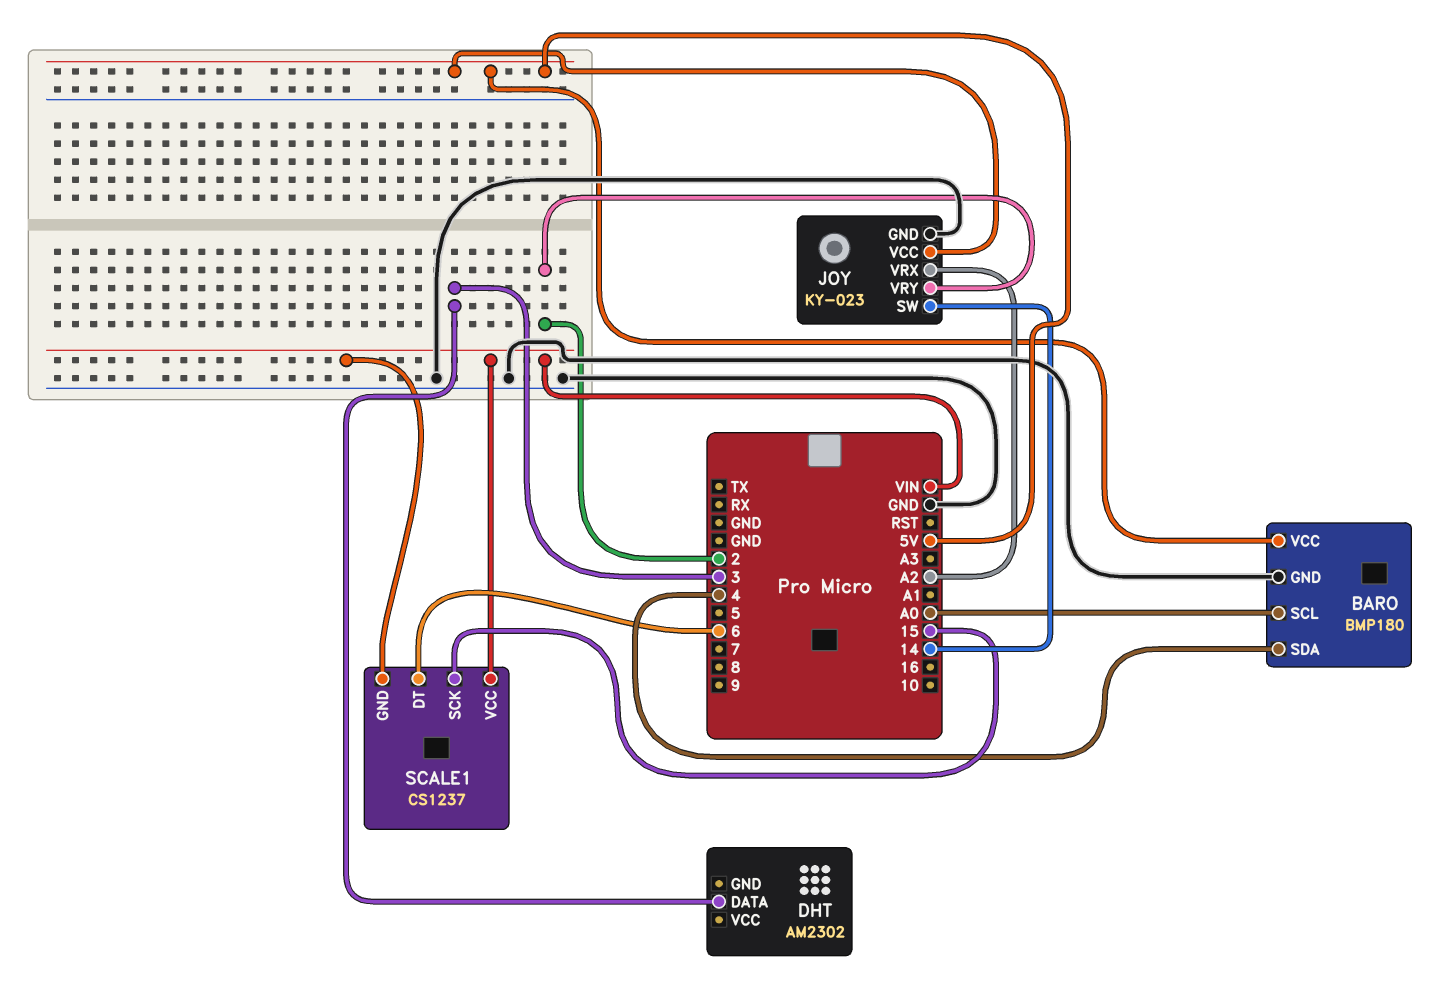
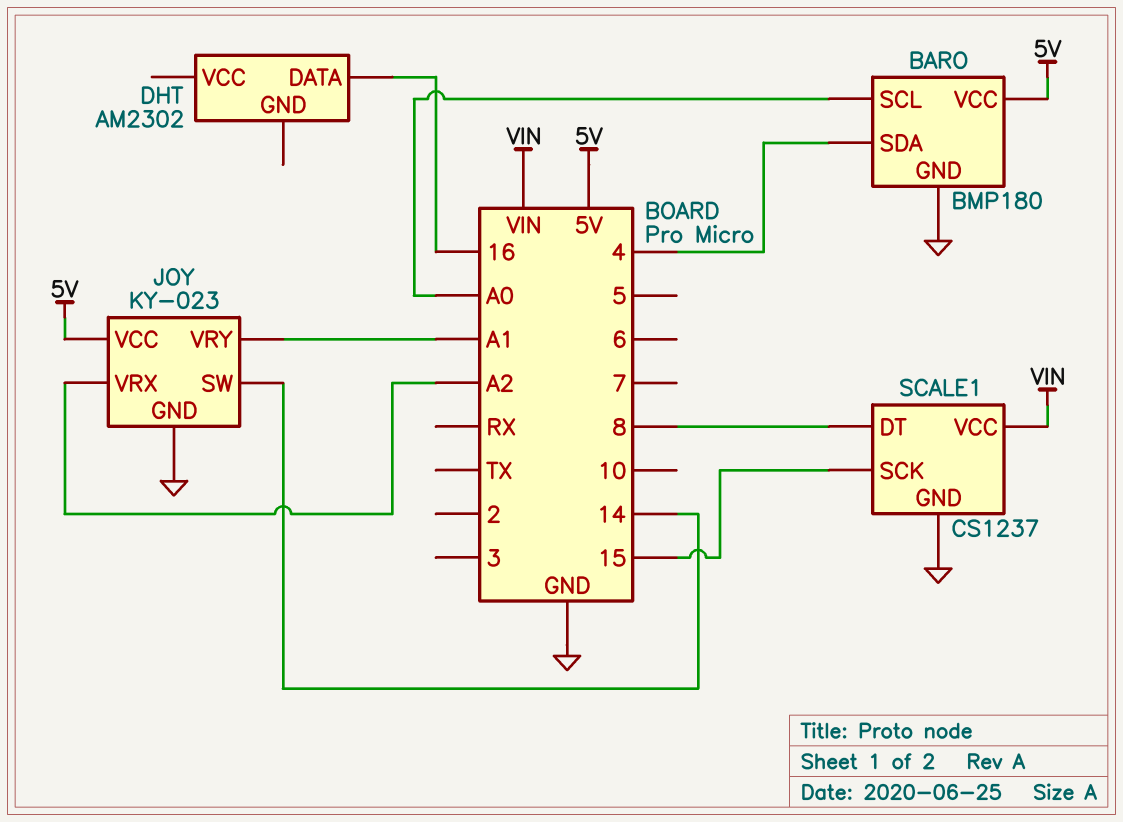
DHT pin DATA: 3 -> 16
JOY pin VRY: 2 -> A1
SCALE1 pin DT: 6 -> 8
SCALE1 pin GND: VIN -> GND

